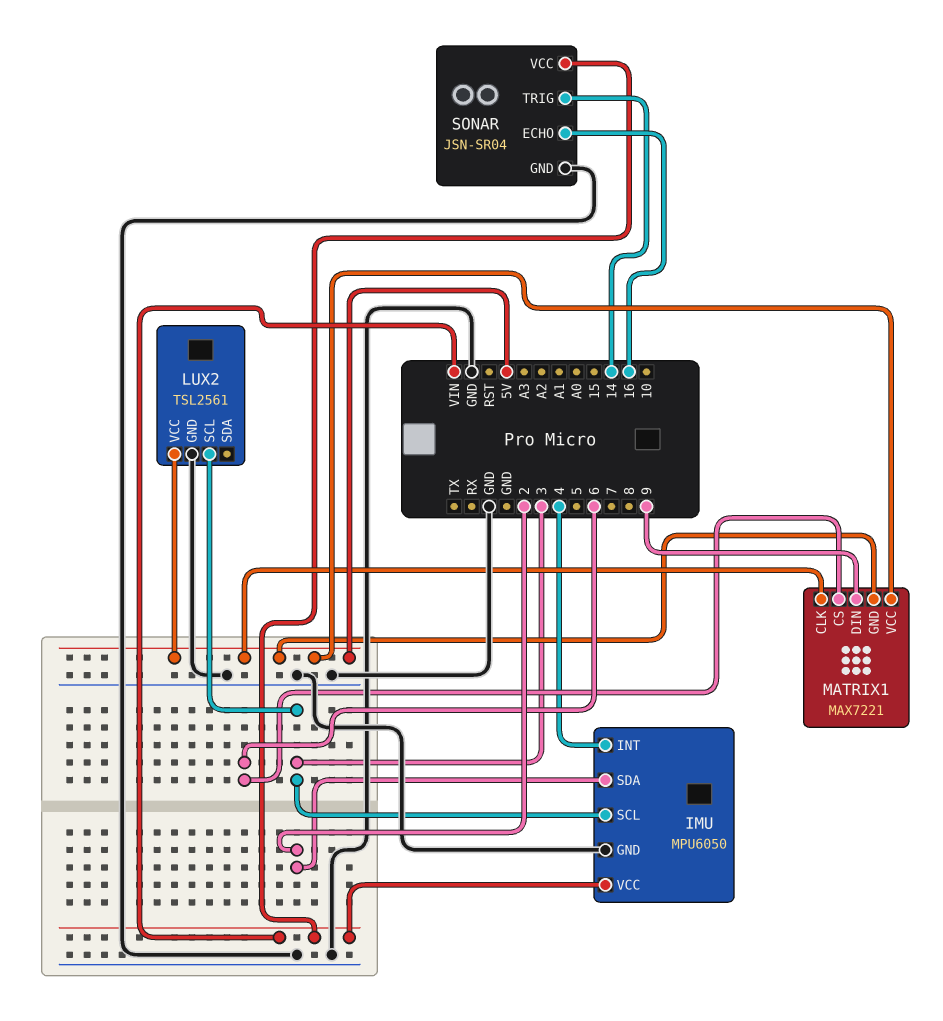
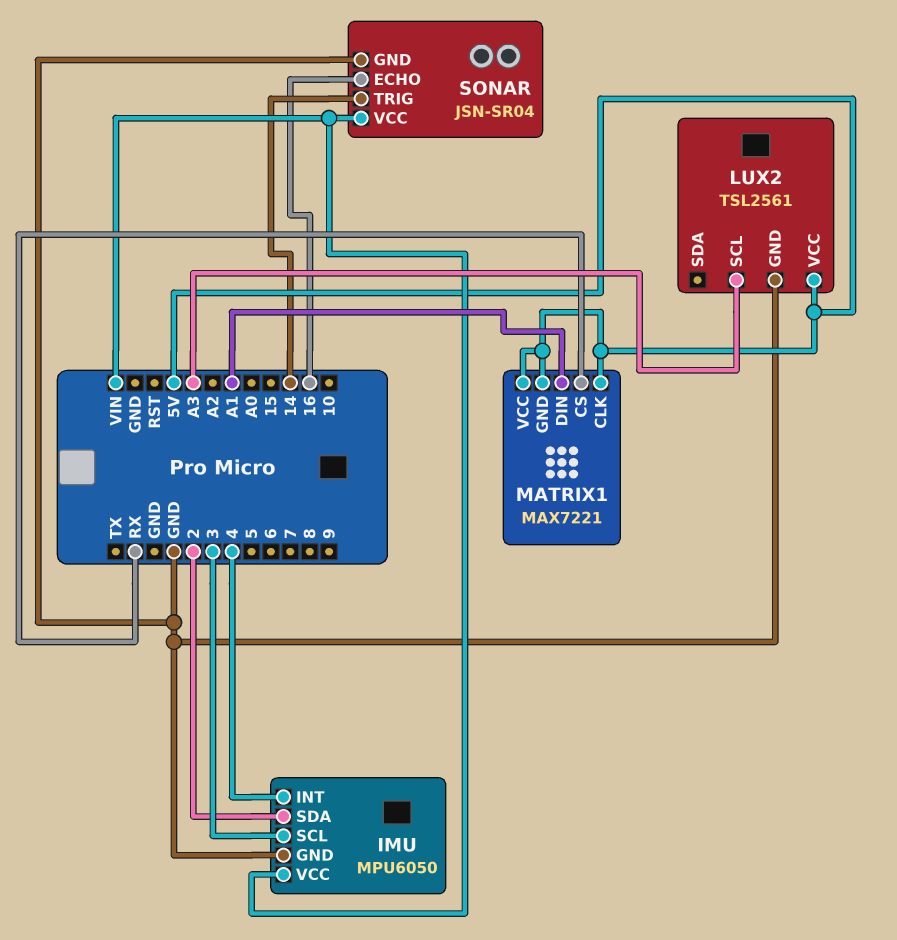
LUX2 pin SCL: 3 -> A3
MATRIX1 pin CS: 6 -> RX
MATRIX1 pin DIN: 9 -> A1

